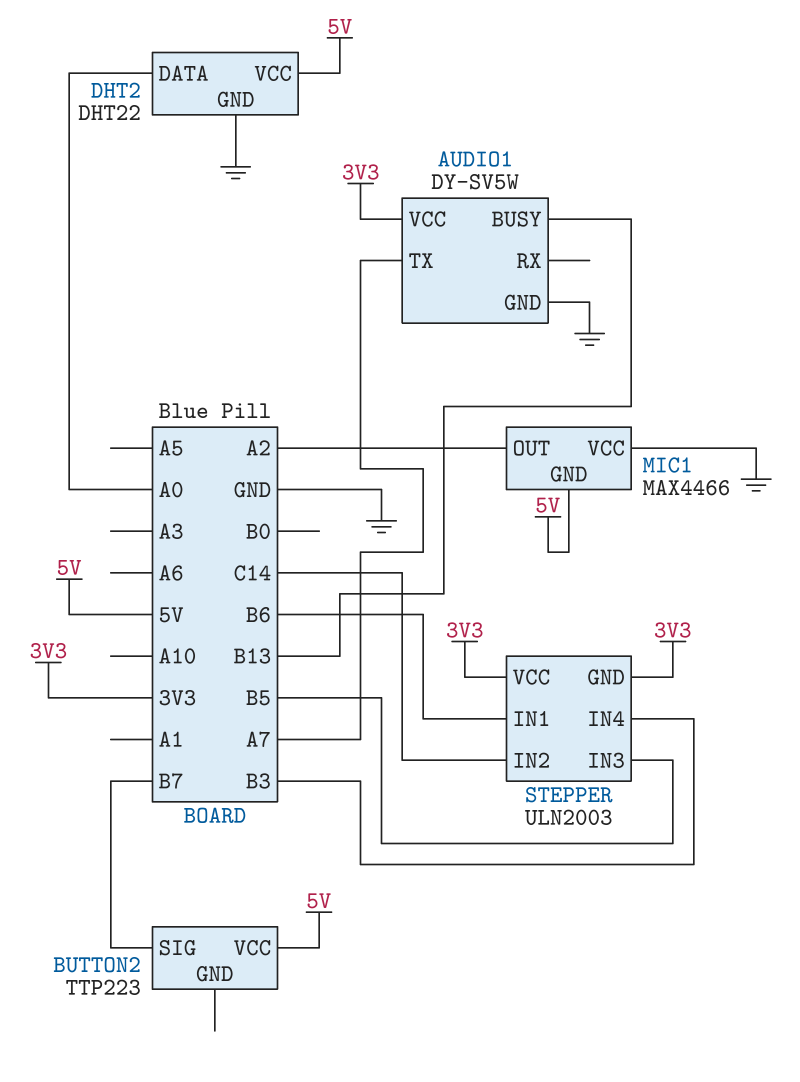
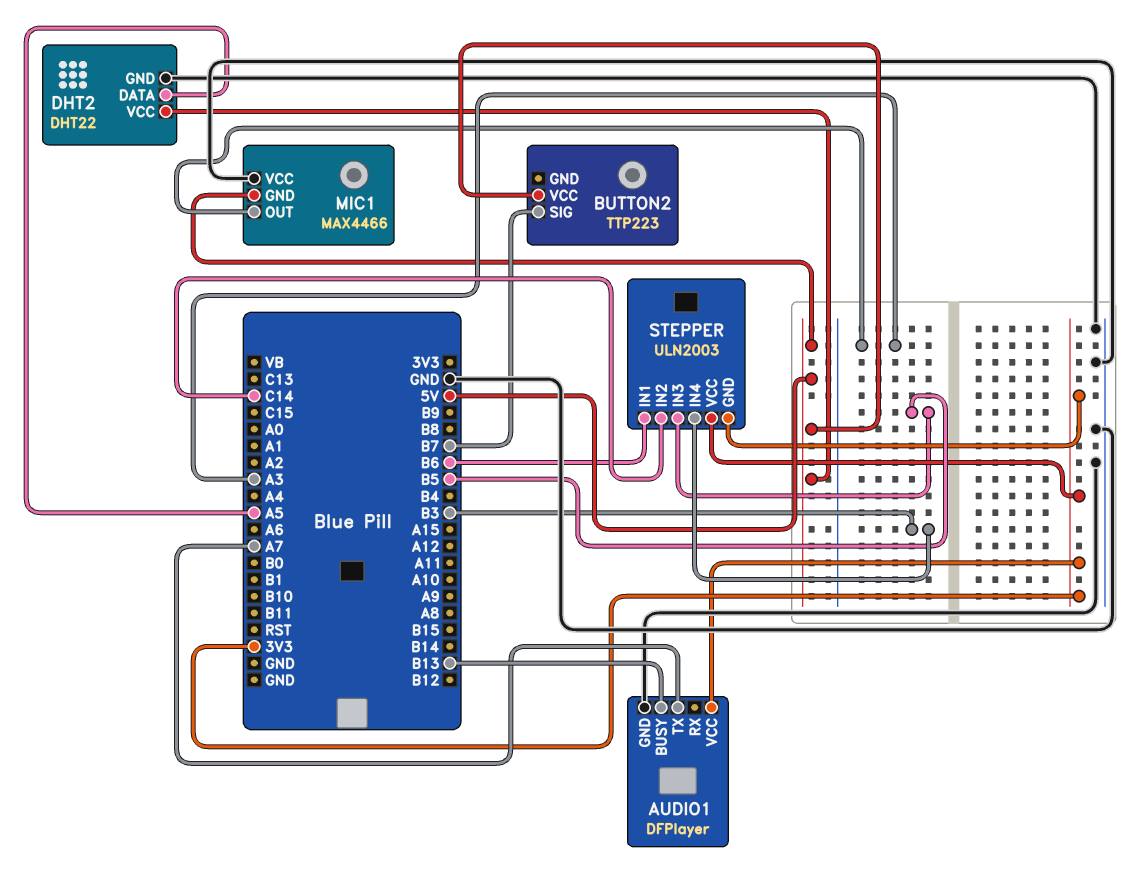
AUDIO1: DY-SV5W -> DFPlayer
DHT2 pin DATA: A0 -> A5
MIC1 pin OUT: A2 -> A3

